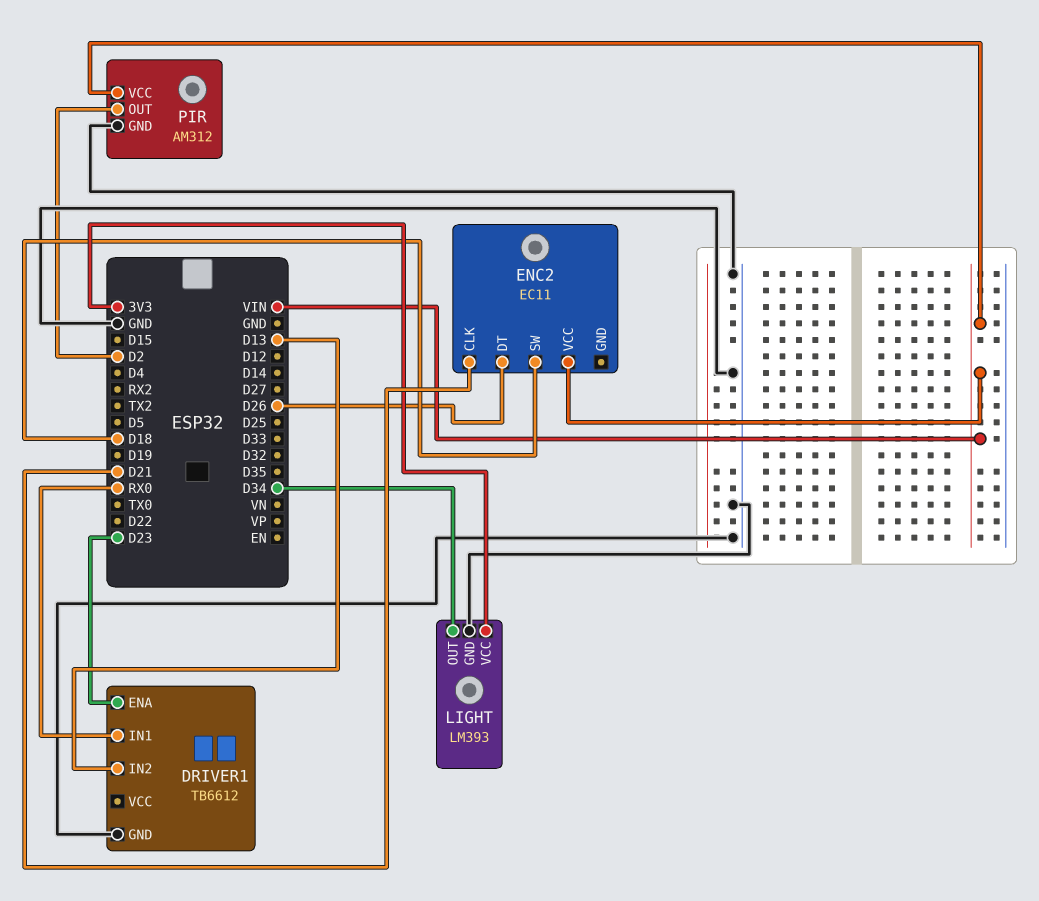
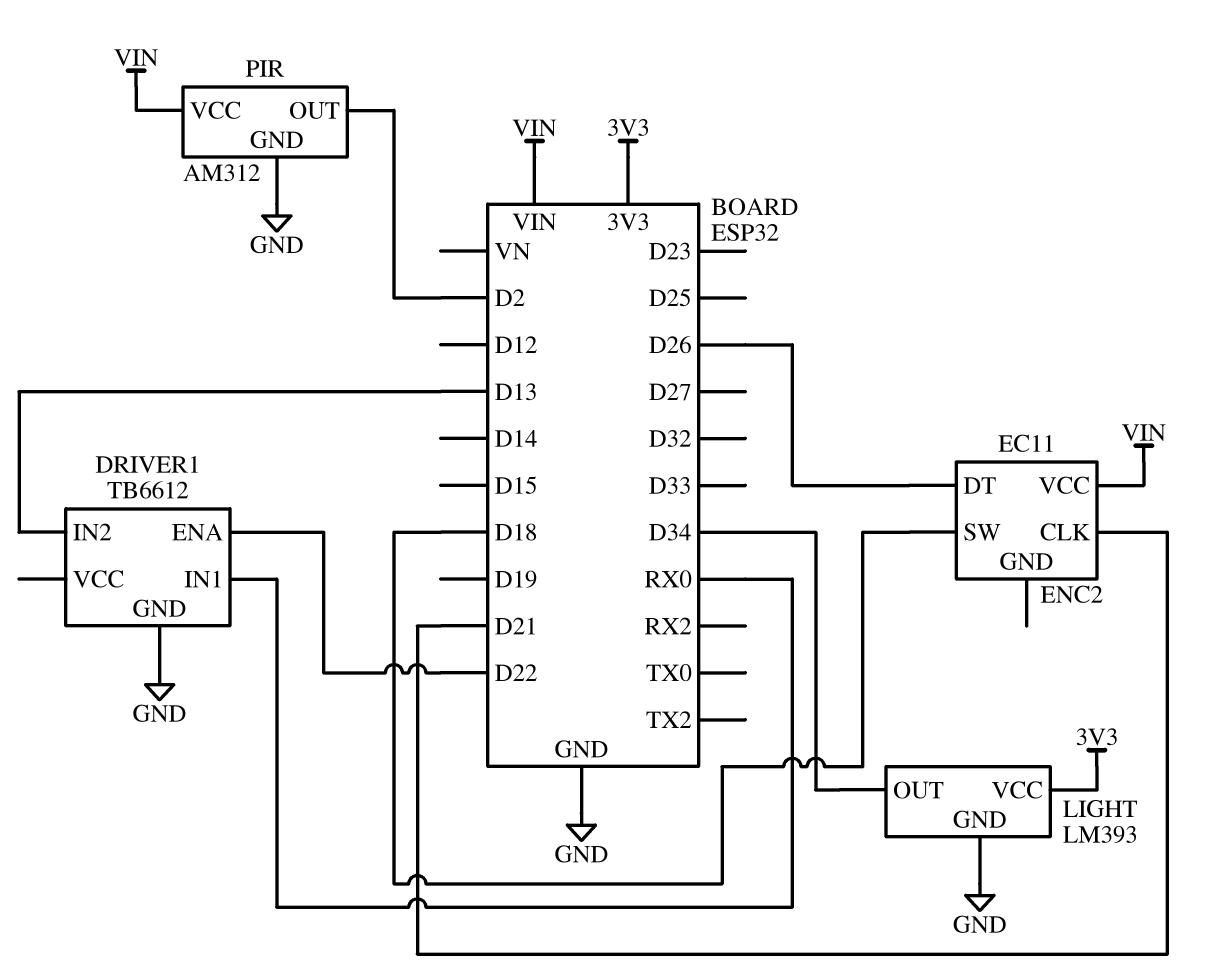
DRIVER1 pin ENA: D23 -> D22

